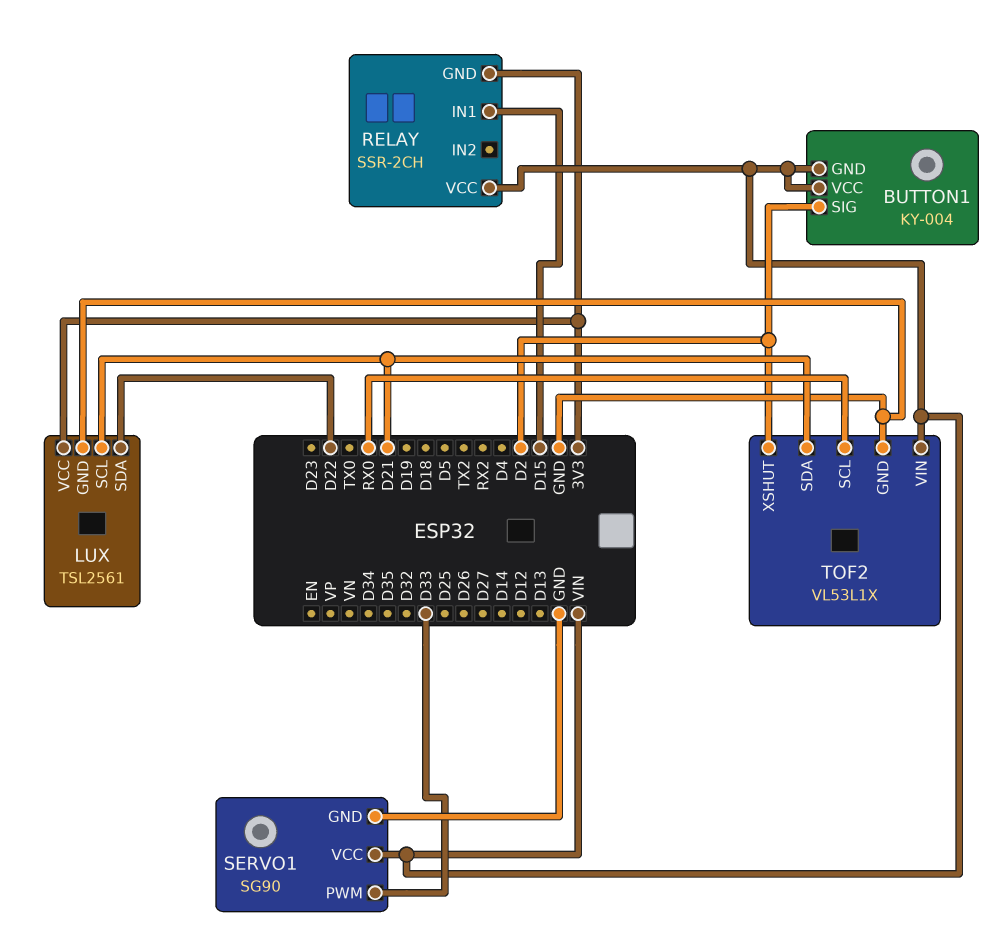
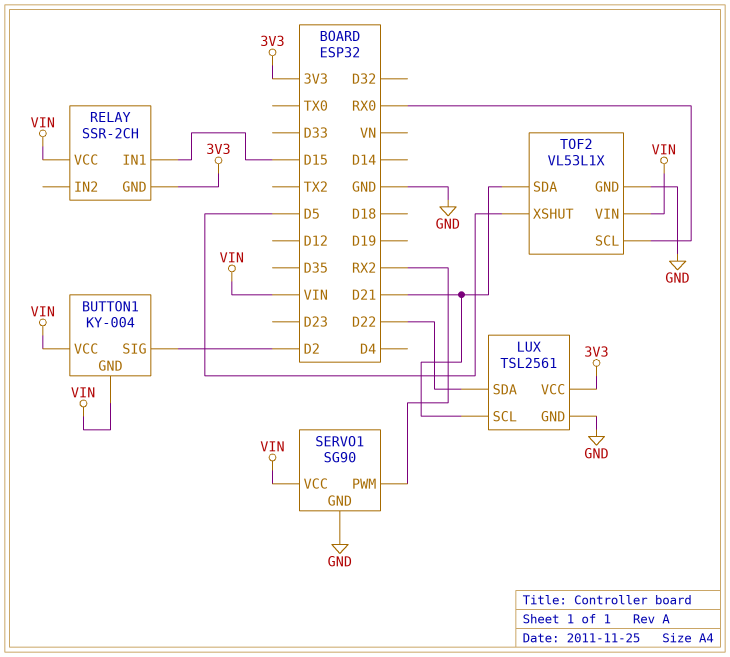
SERVO1 pin PWM: D33 -> RX2
TOF2 pin XSHUT: D2 -> D5

